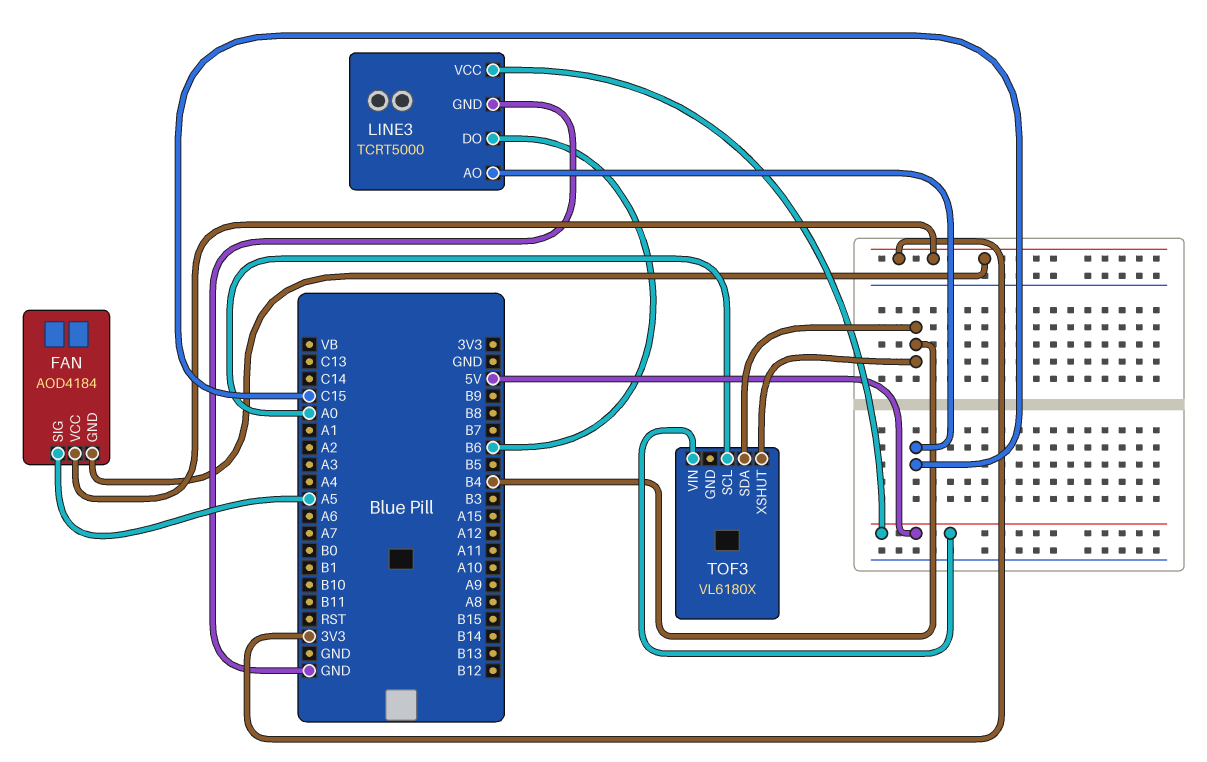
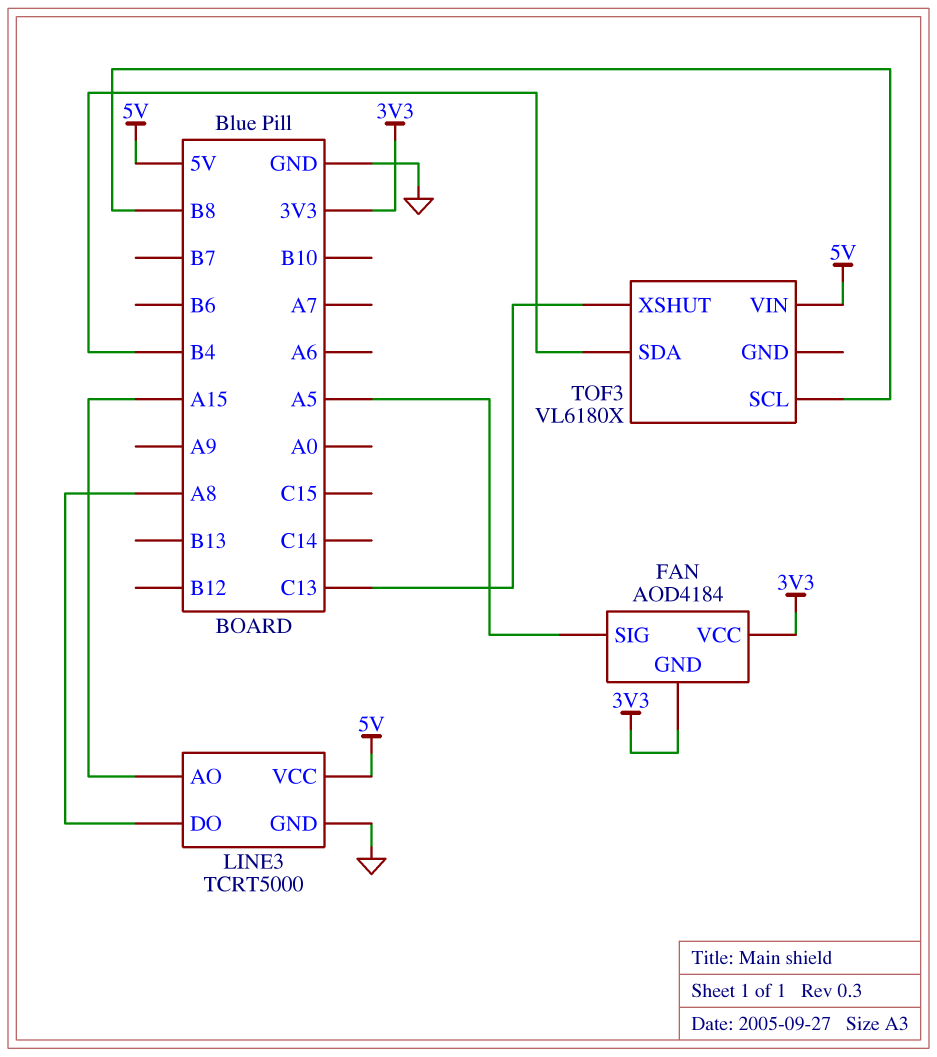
LINE3 pin AO: C15 -> A15
LINE3 pin DO: B6 -> A8
TOF3 pin SCL: A0 -> B8
TOF3 pin XSHUT: B4 -> C13

